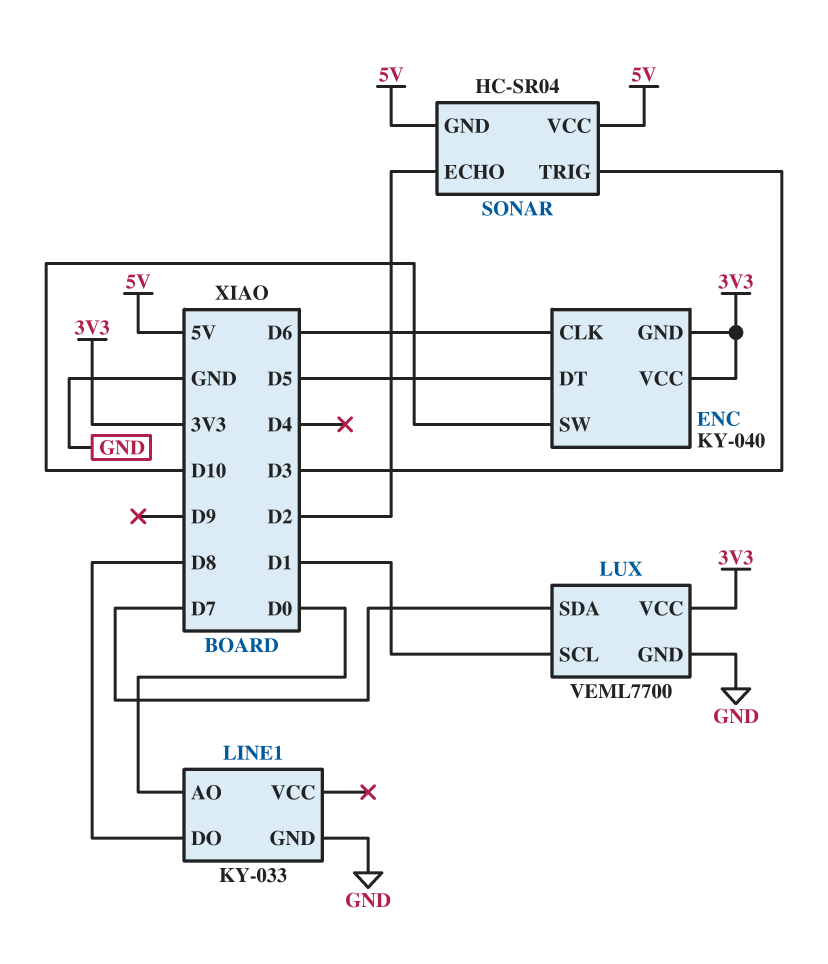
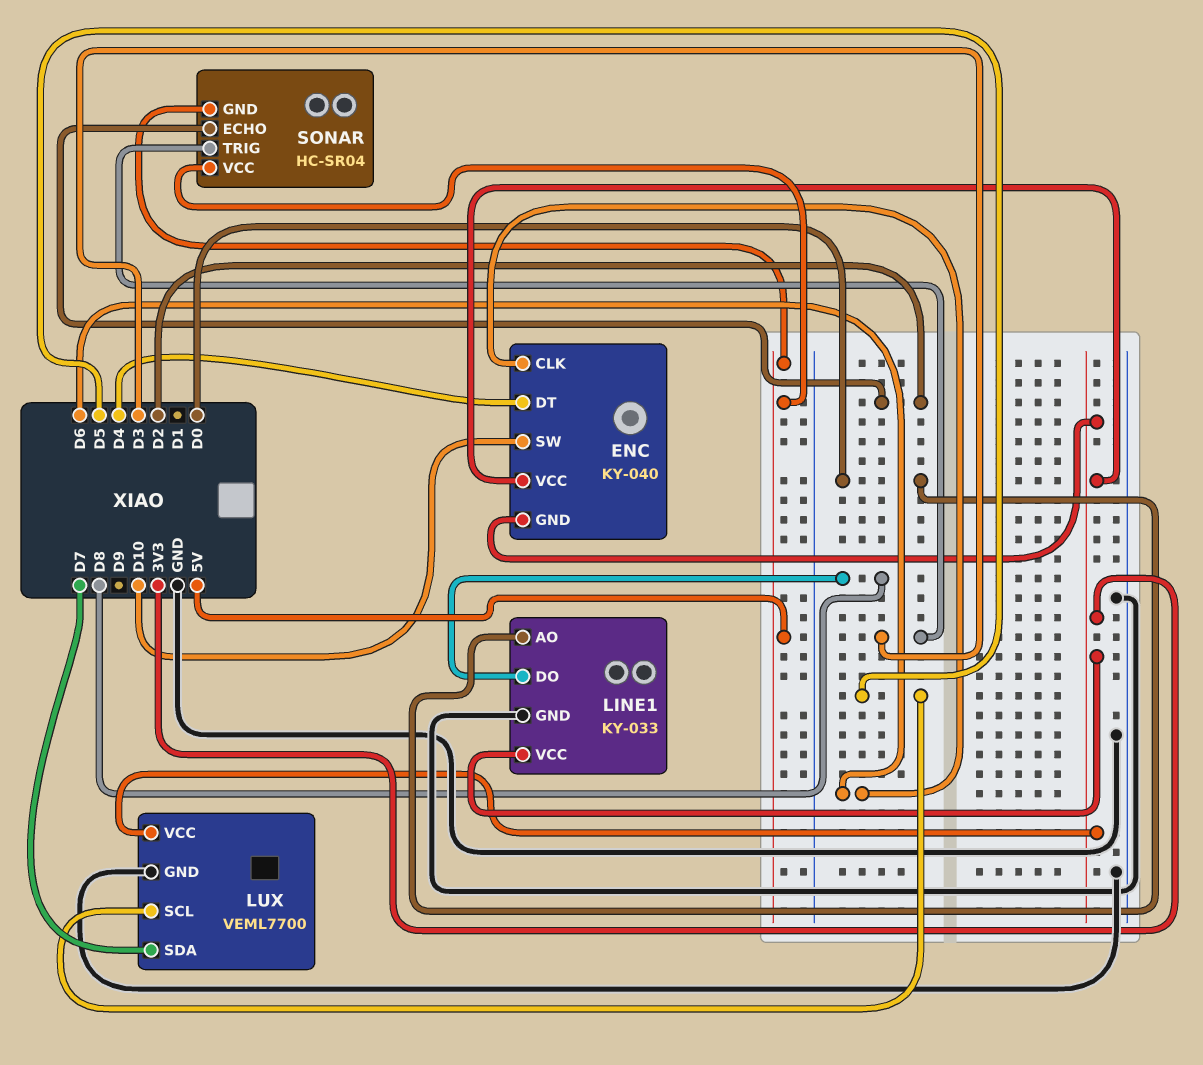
ENC pin DT: D5 -> D4
LINE1 pin VCC: none -> 3V3
LUX pin SCL: D1 -> D5

